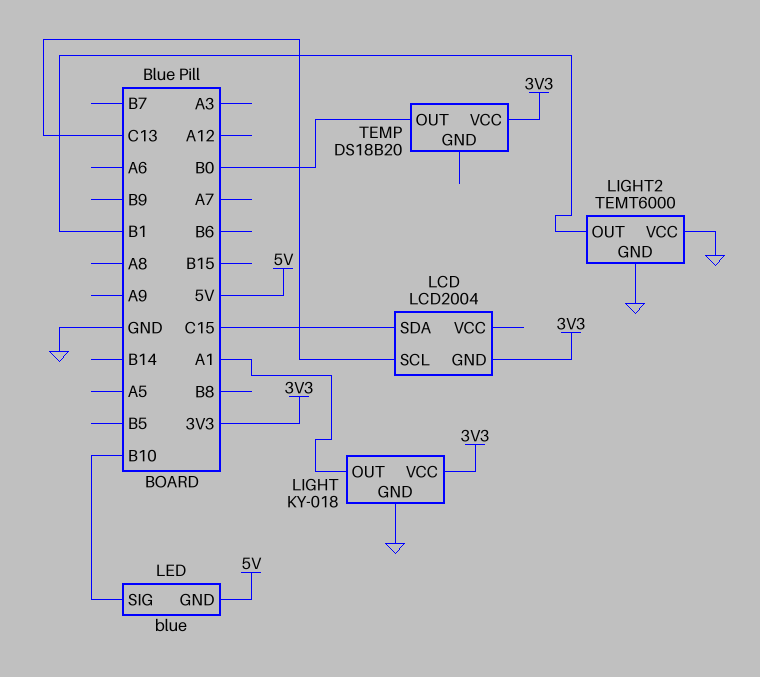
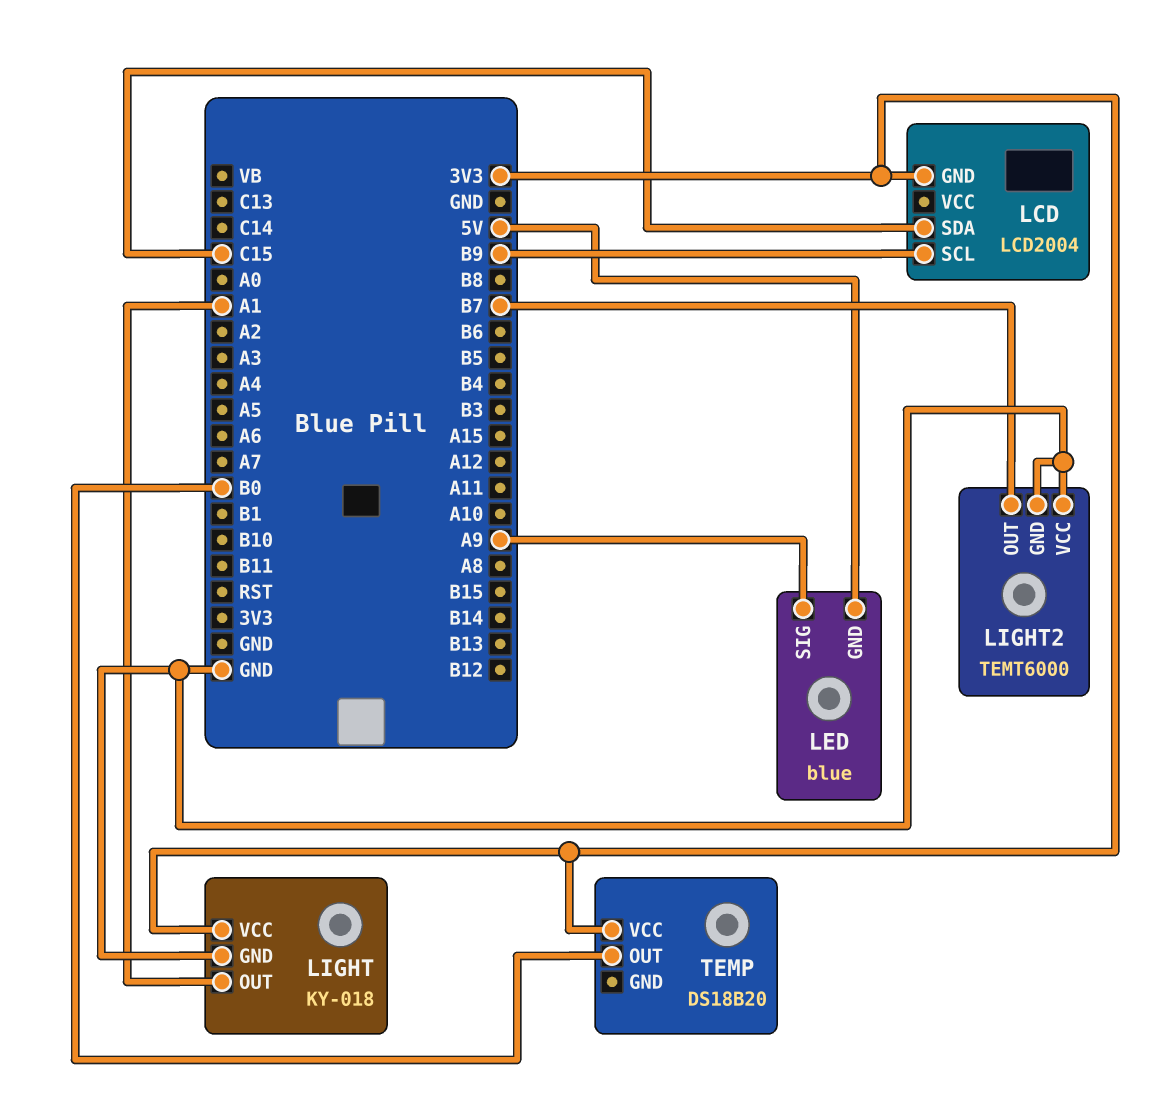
LCD pin SCL: C13 -> B9
LED pin SIG: B10 -> A9
LIGHT2 pin OUT: B1 -> B7

